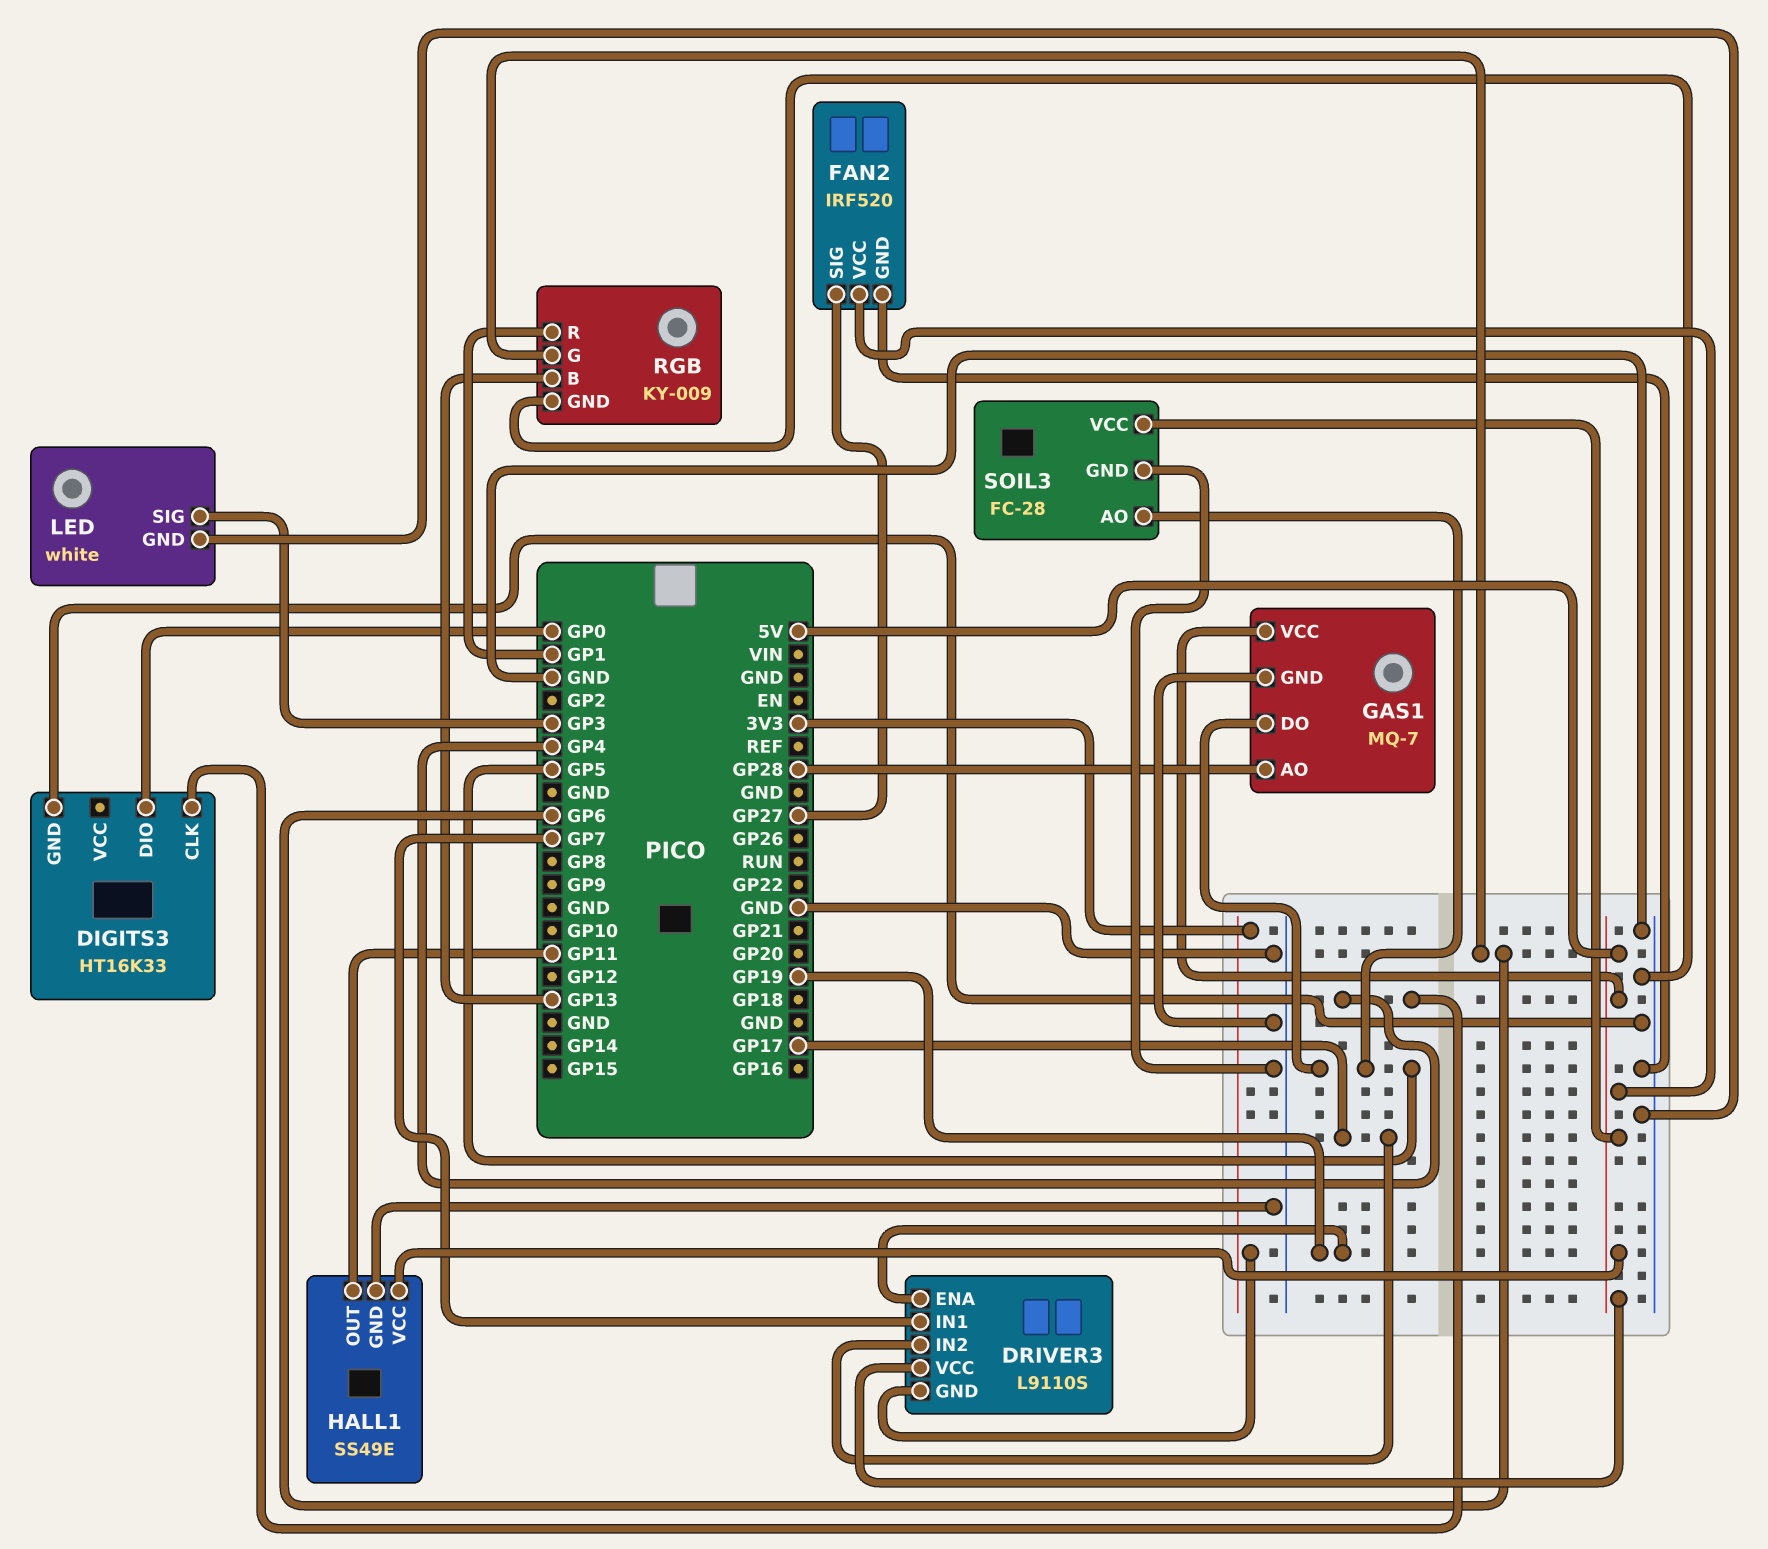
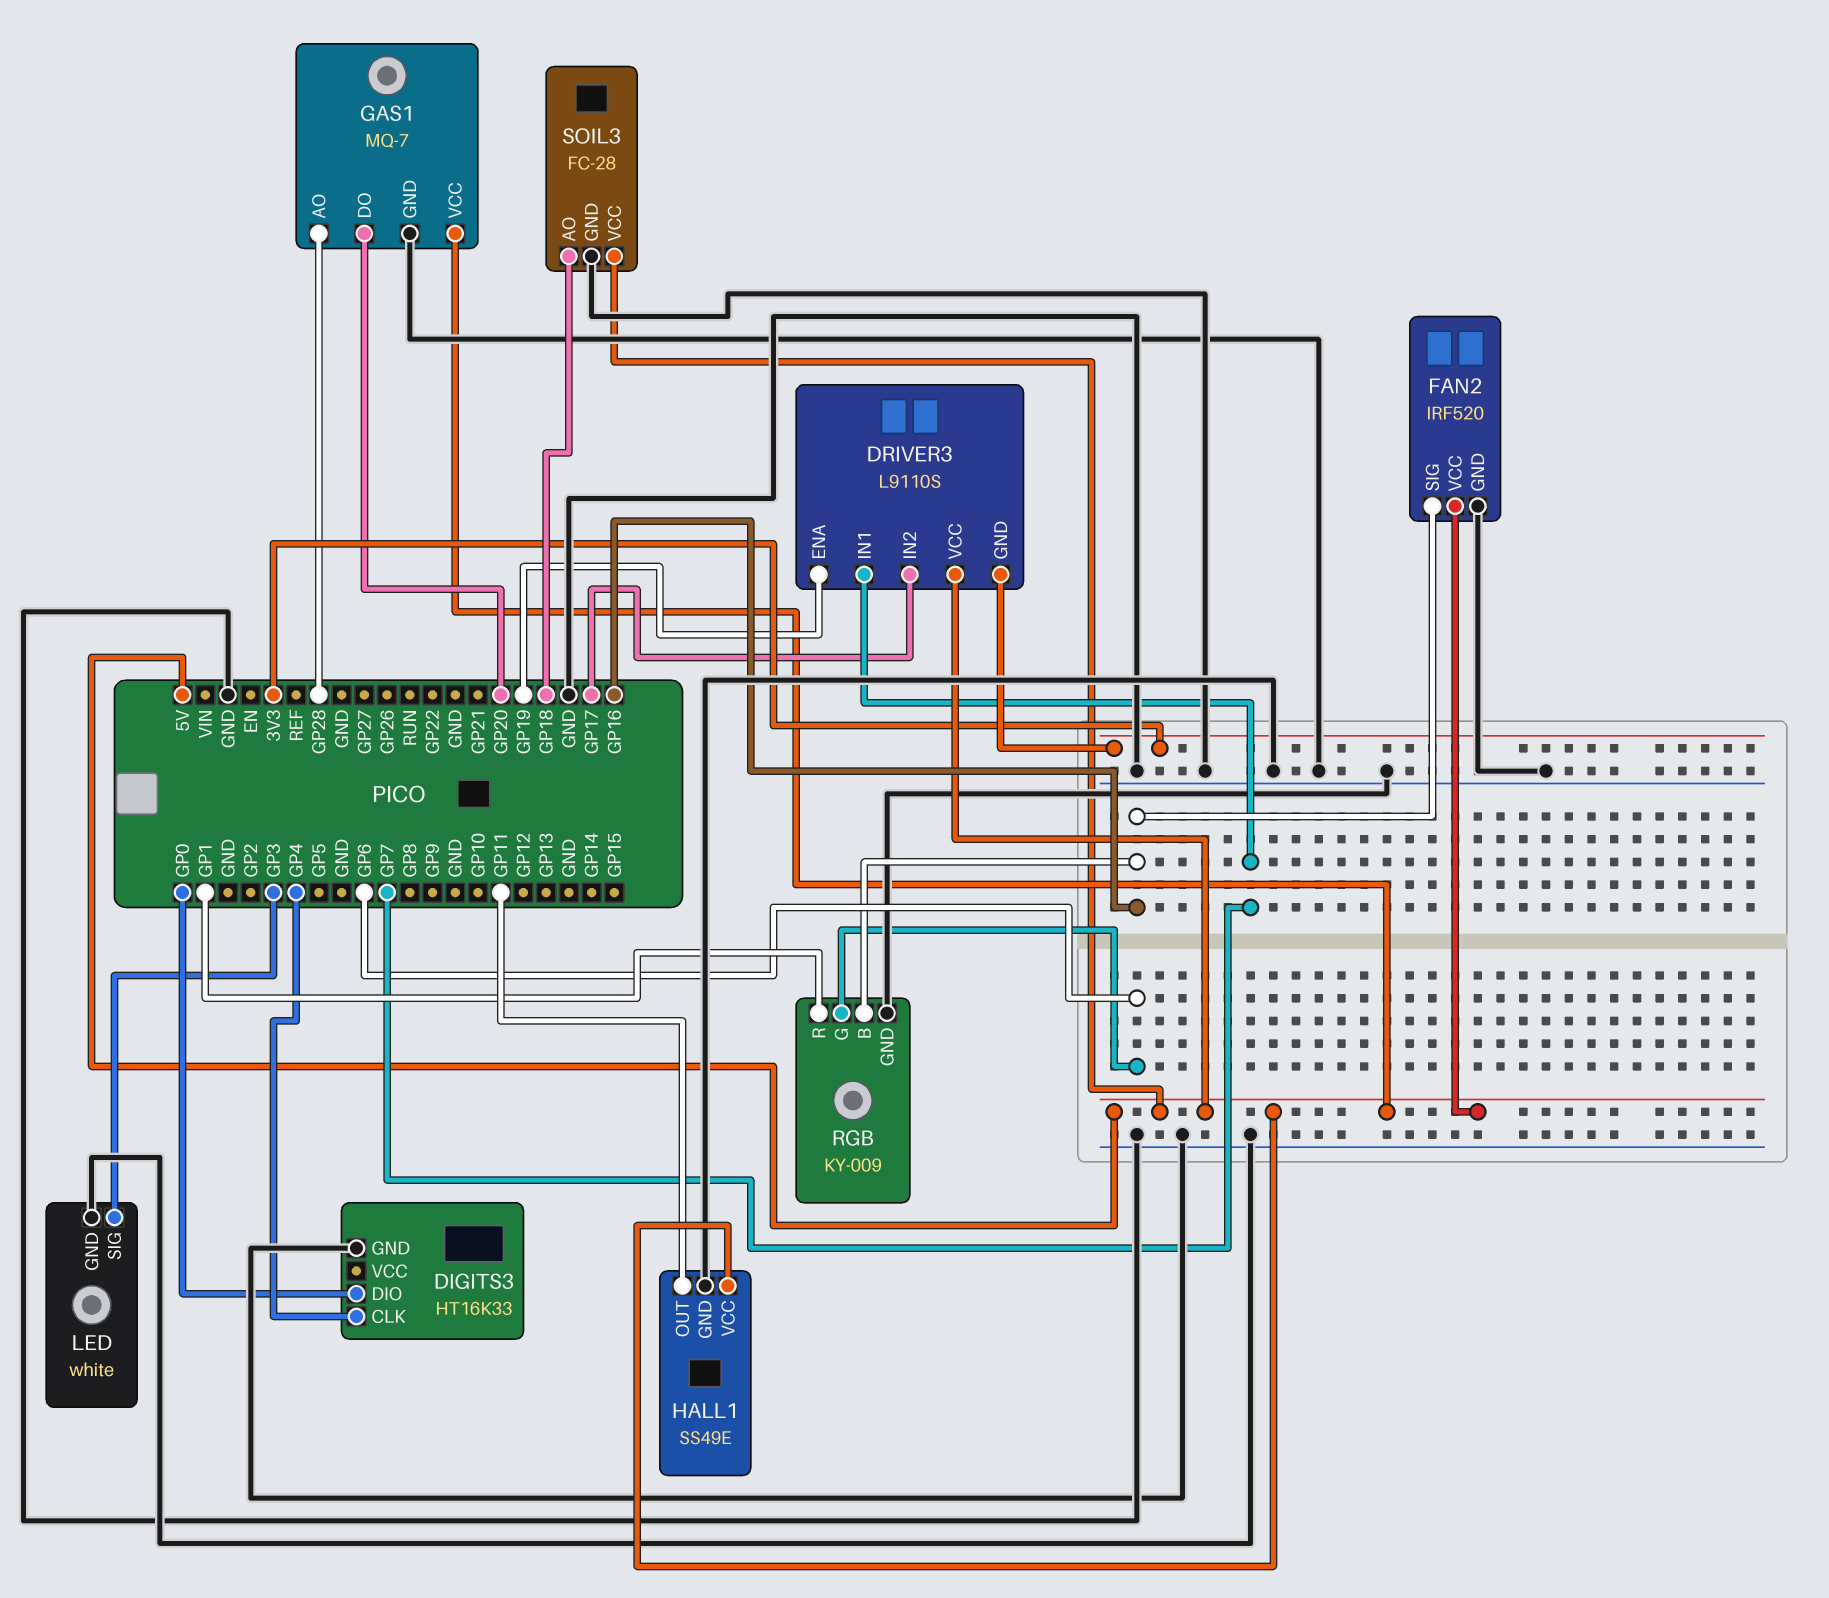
FAN2 pin SIG: GP27 -> GP16
GAS1 pin DO: GP5 -> GP20
RGB pin B: GP13 -> GP16
SOIL3 pin AO: GP5 -> GP18

